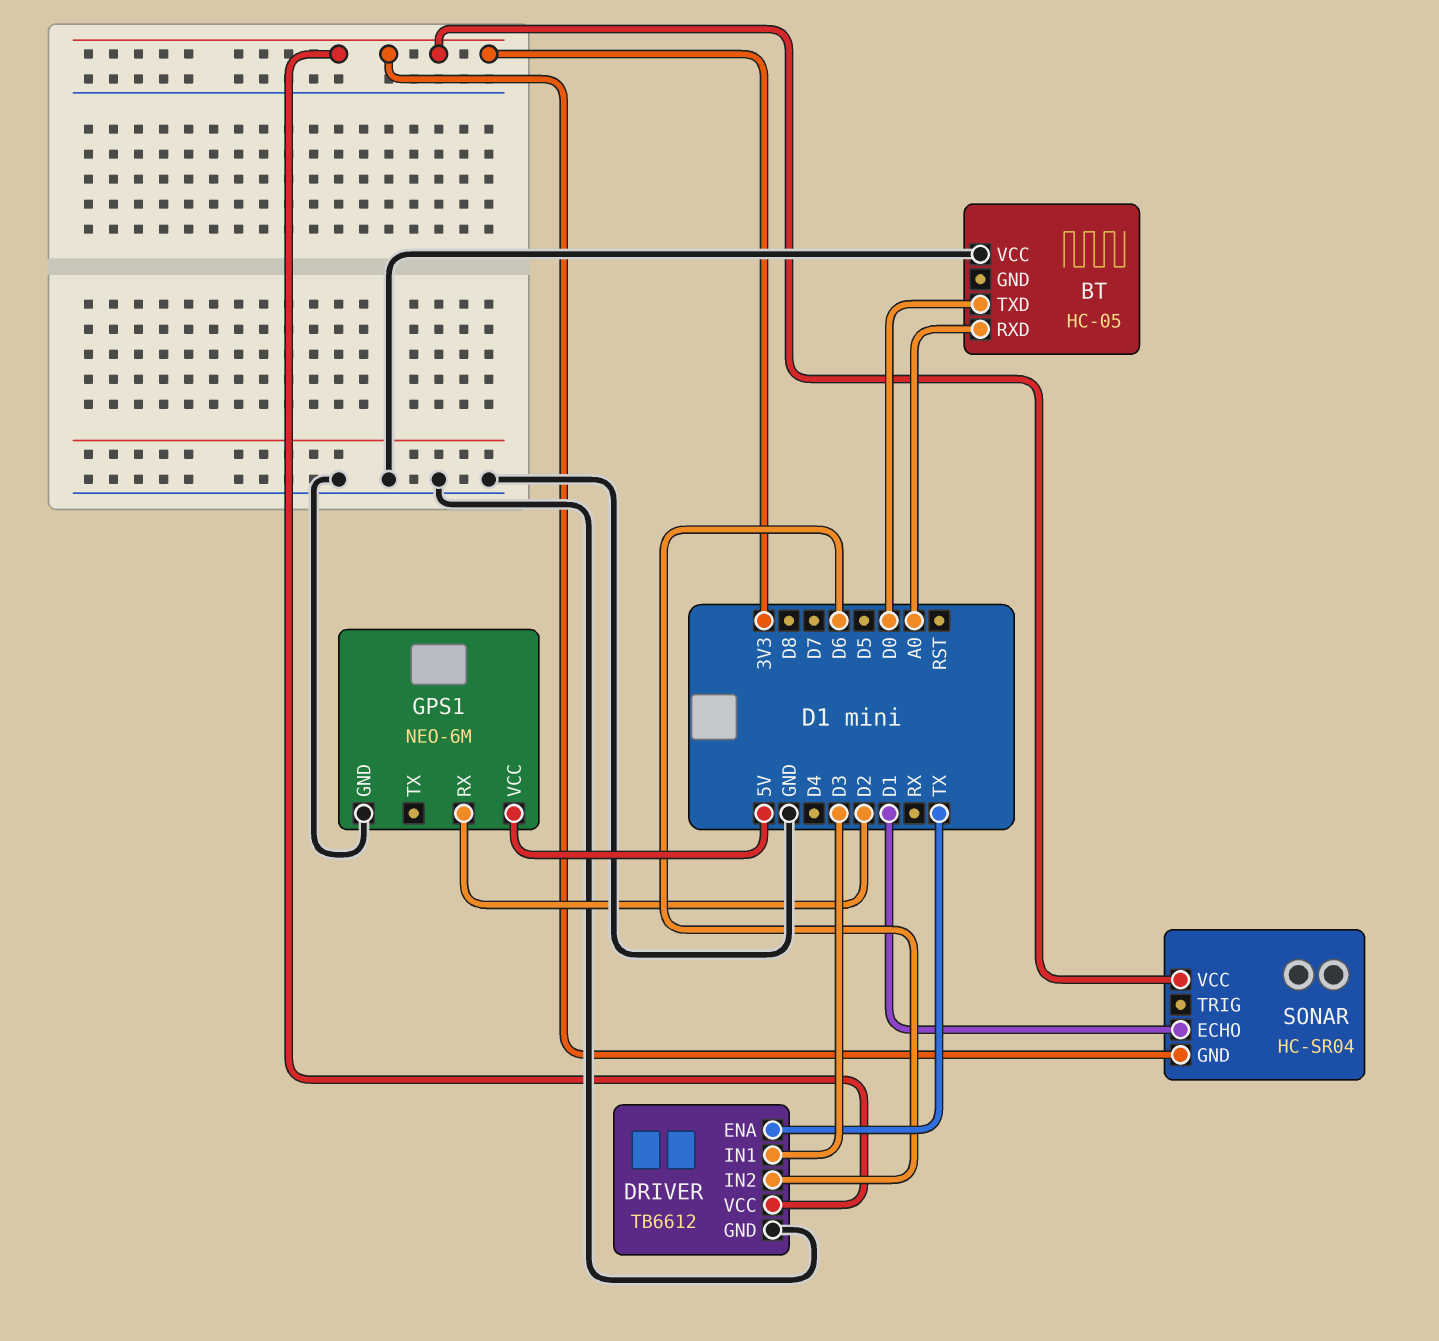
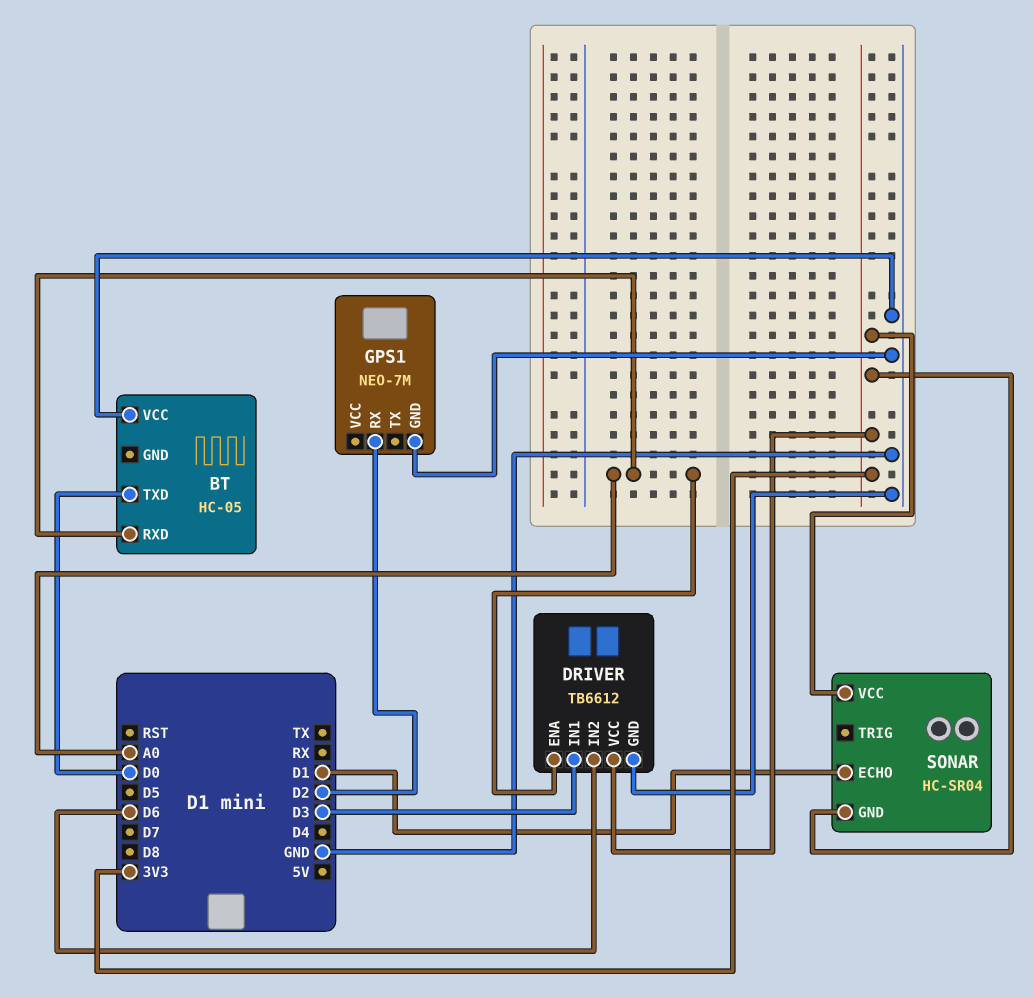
DRIVER pin ENA: TX -> A0
GPS1: NEO-6M -> NEO-7M
GPS1 pin VCC: 5V -> none

